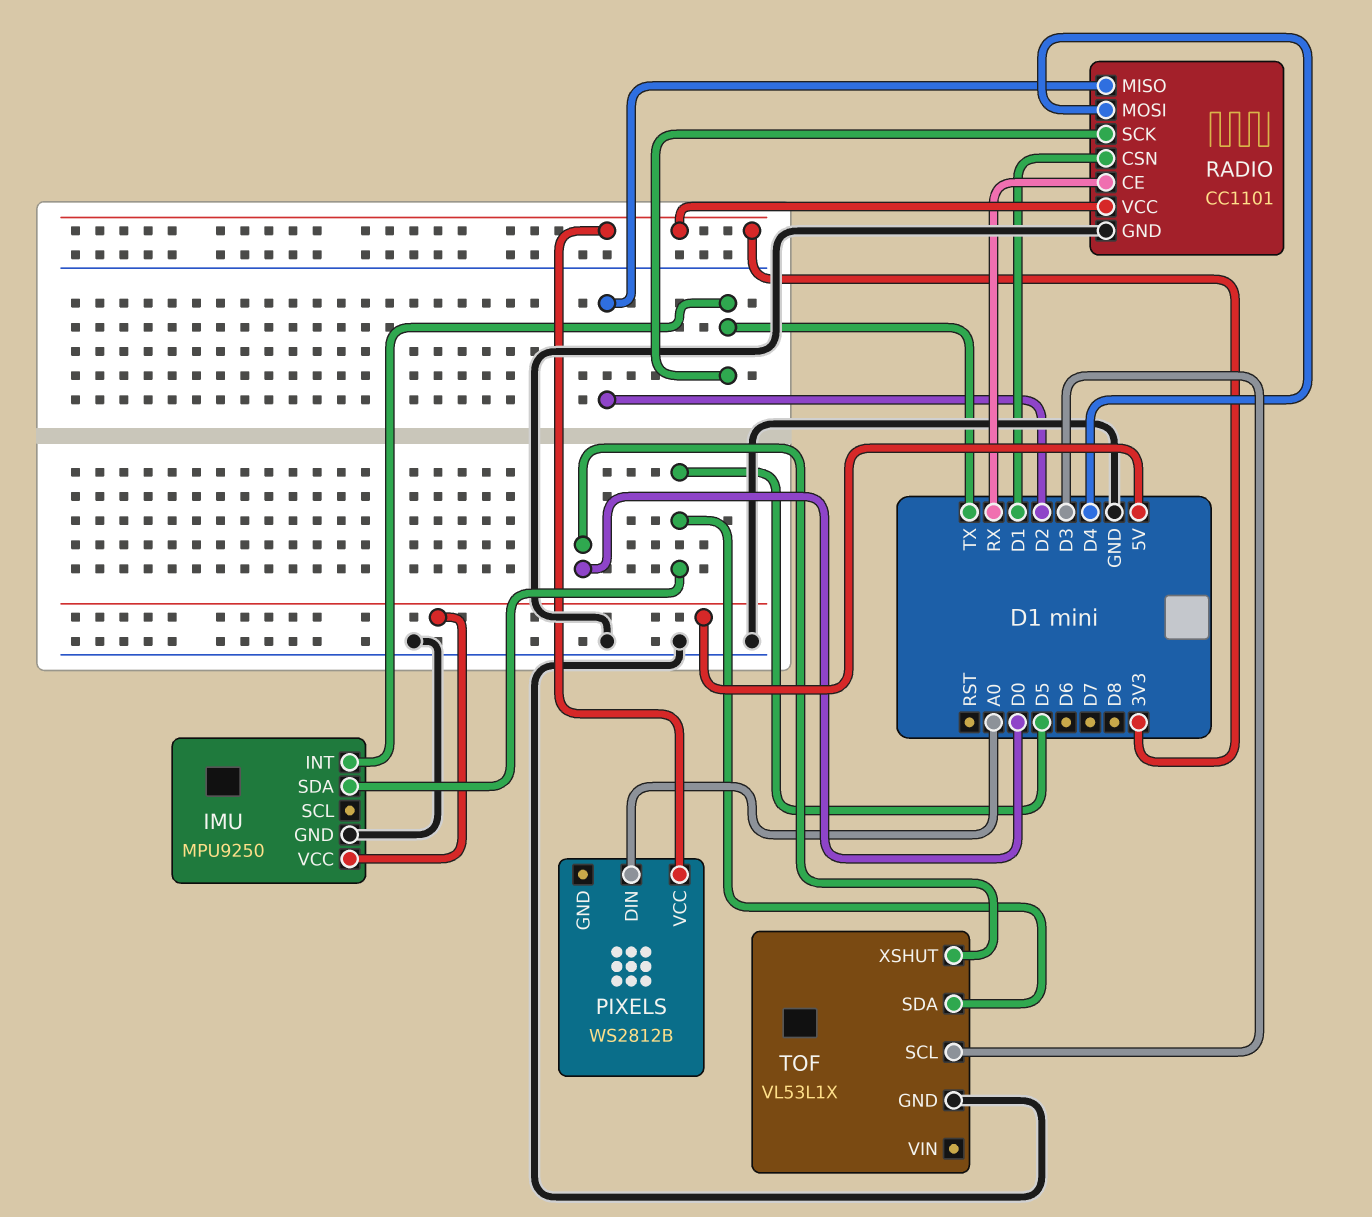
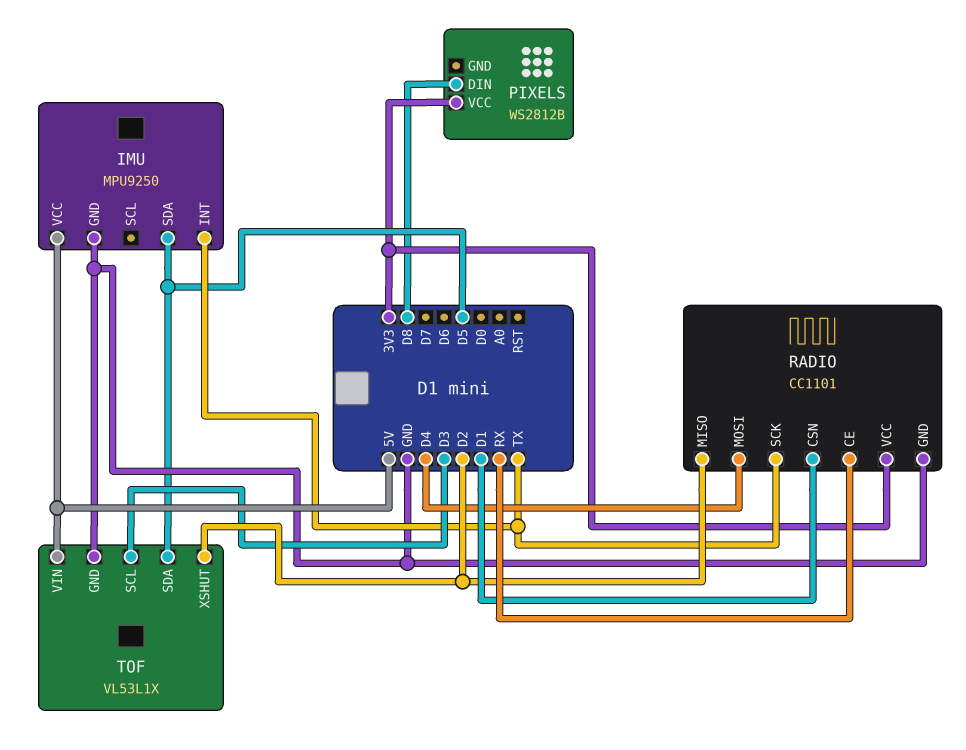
PIXELS pin DIN: A0 -> D8
TOF pin VIN: none -> 5V
TOF pin XSHUT: D0 -> D2

